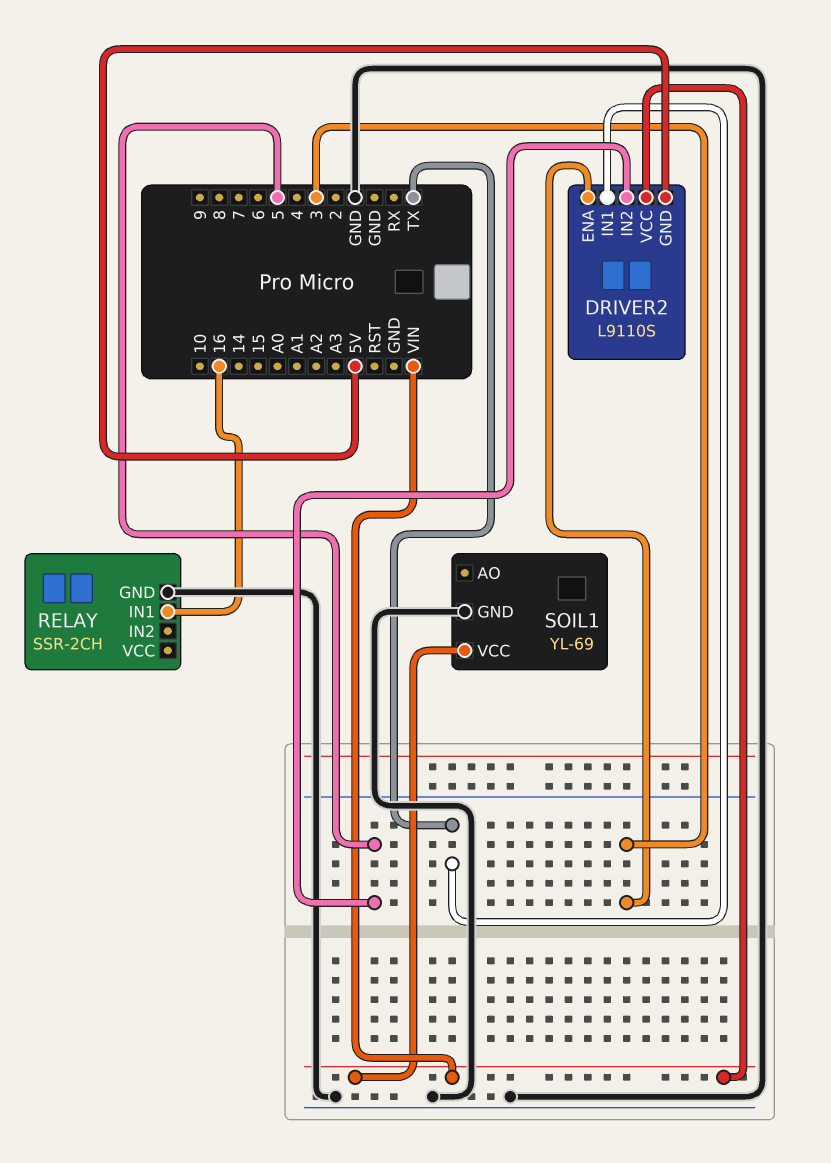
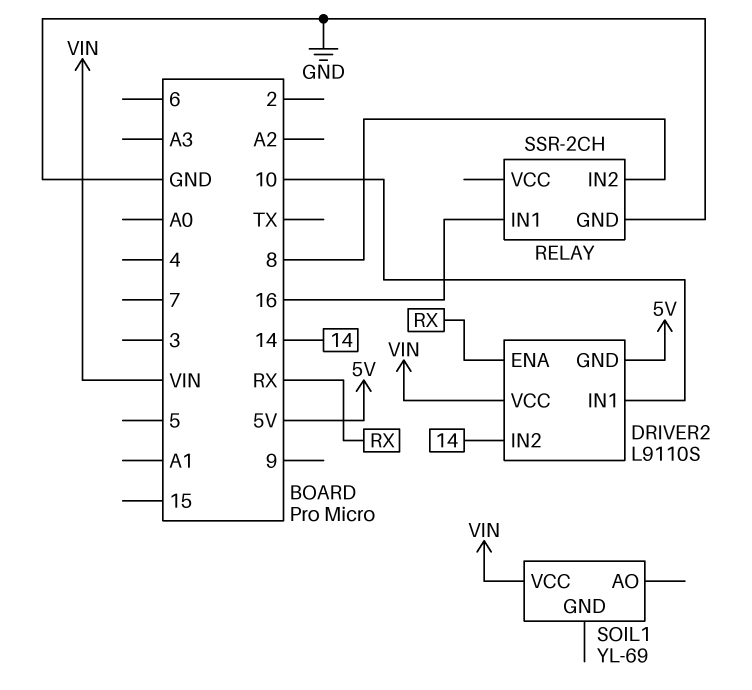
DRIVER2 pin ENA: 3 -> RX
DRIVER2 pin IN1: TX -> 10
DRIVER2 pin IN2: 5 -> 14
RELAY pin IN2: none -> 8
SOIL1 pin GND: GND -> none

